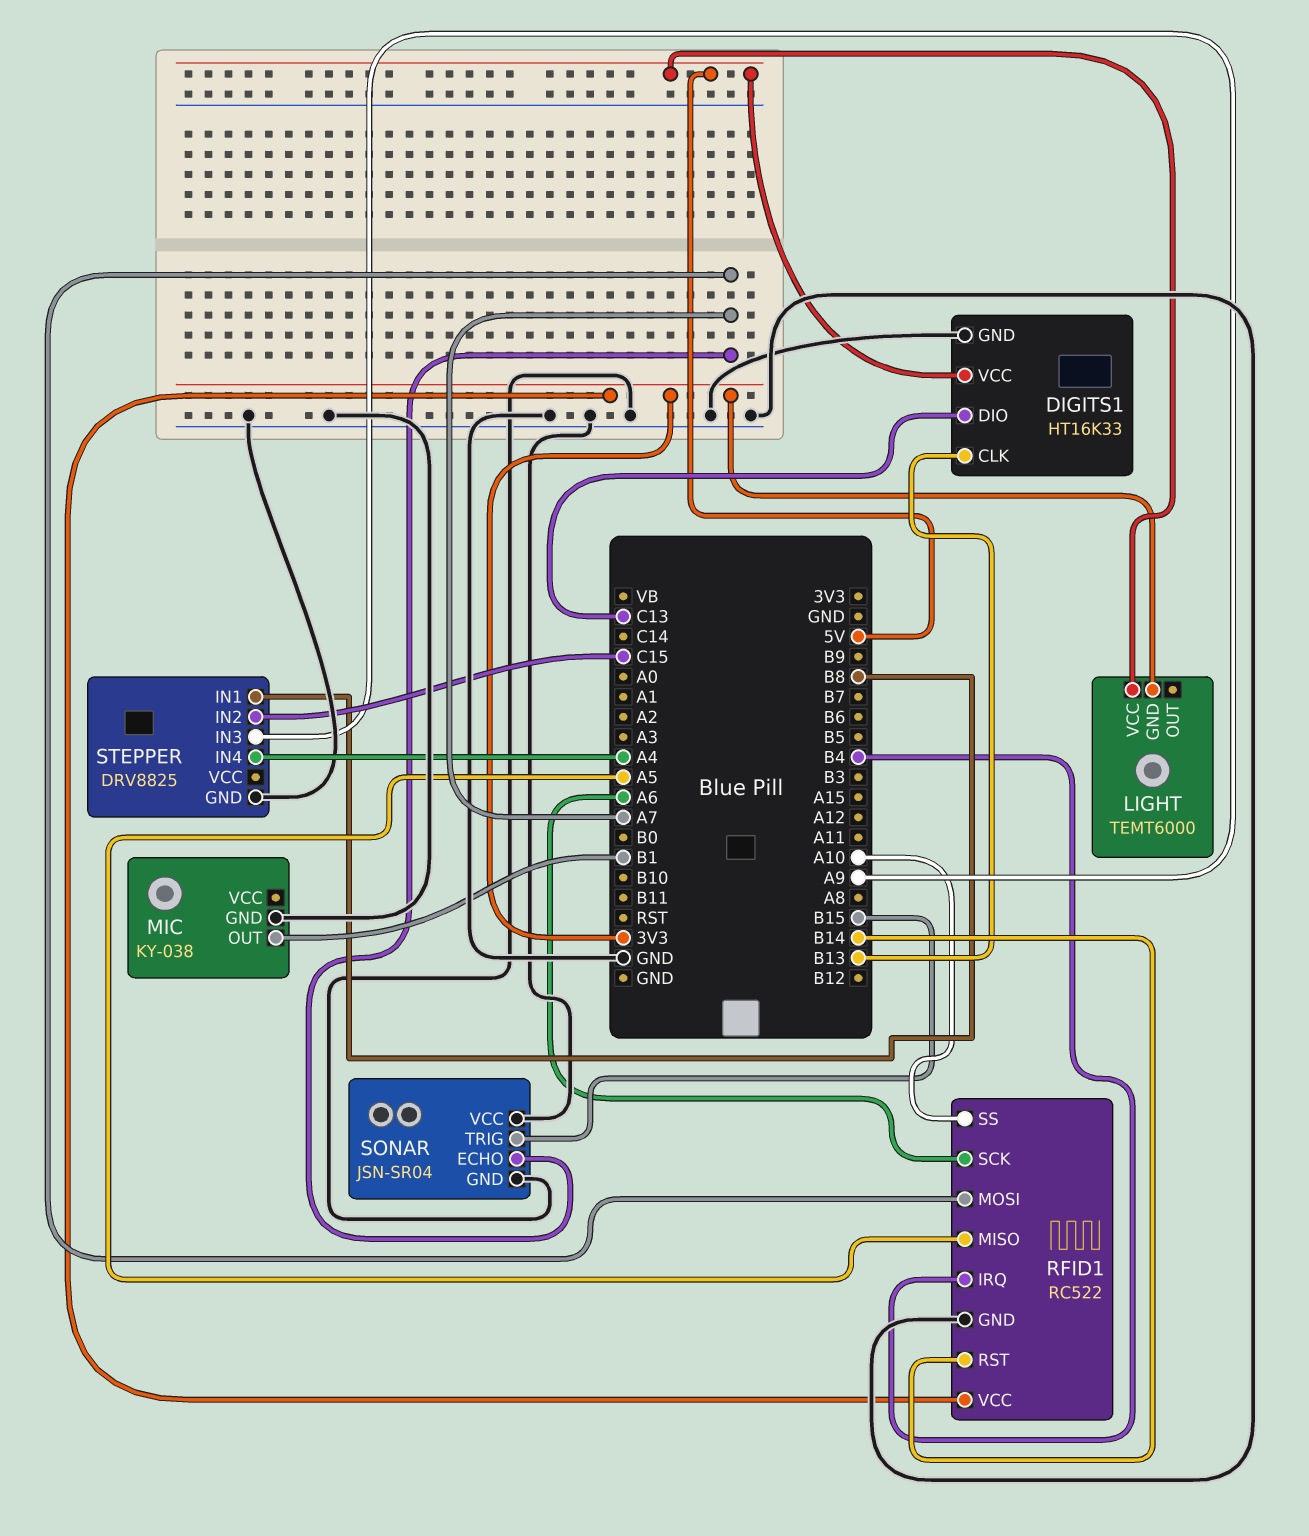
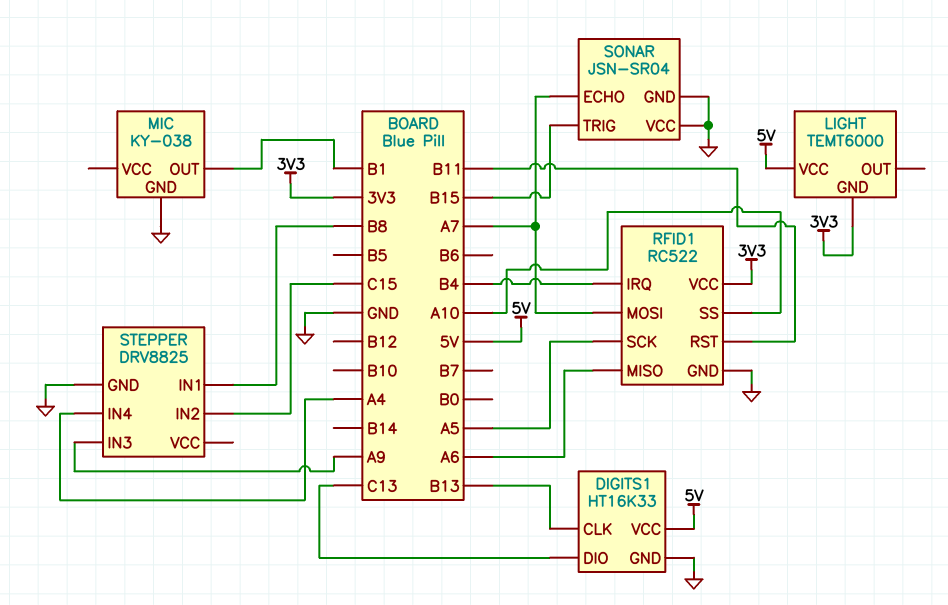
RFID1 pin MISO: A5 -> A6
RFID1 pin RST: B14 -> B11
RFID1 pin SCK: A6 -> A5

